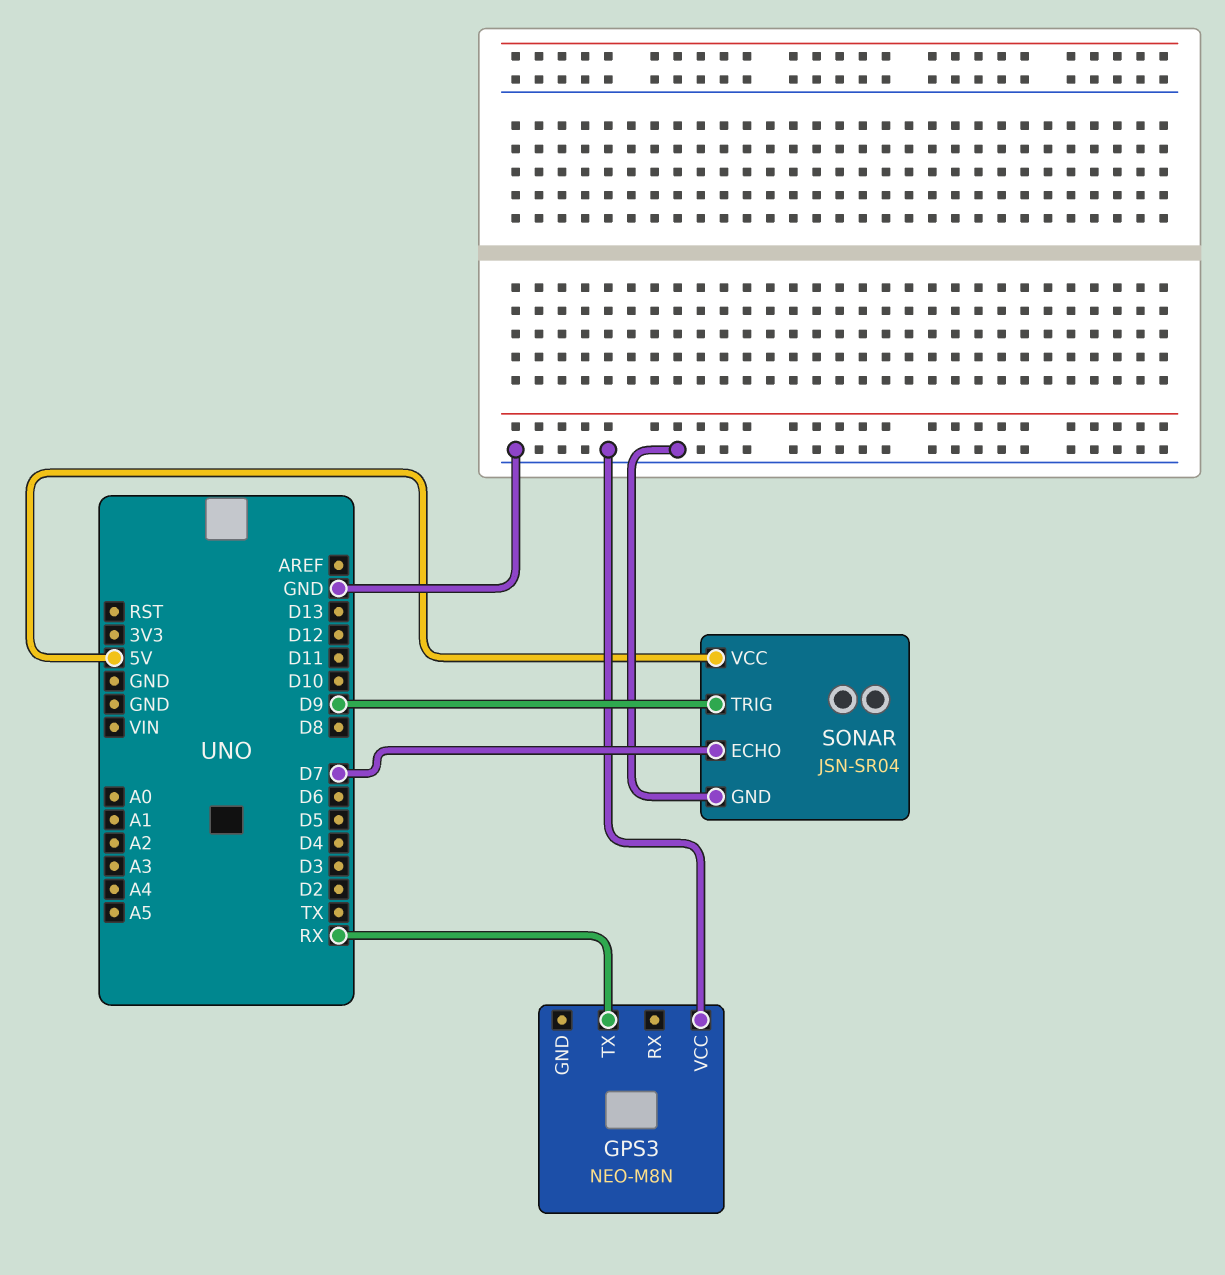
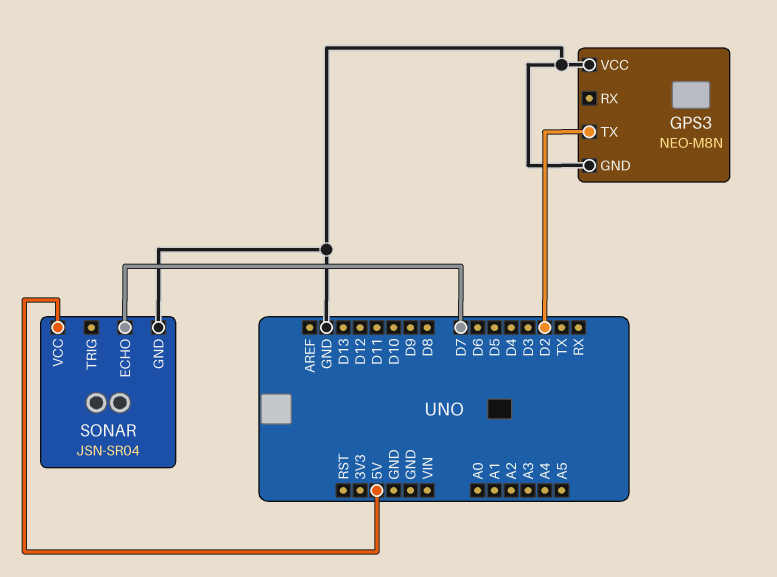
GPS3 pin GND: none -> GND
GPS3 pin TX: RX -> D2
SONAR pin TRIG: D9 -> none

